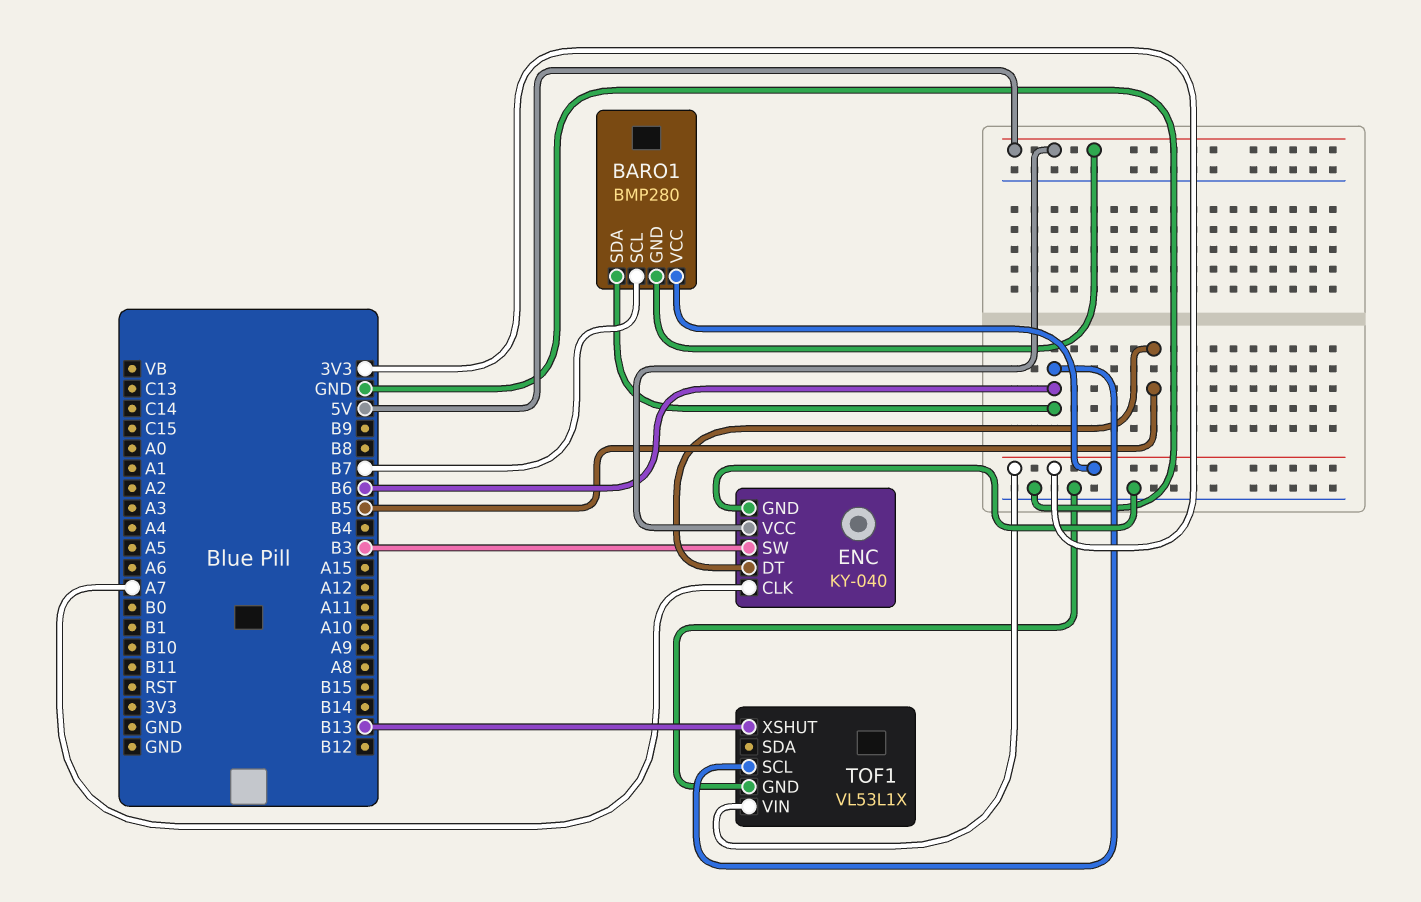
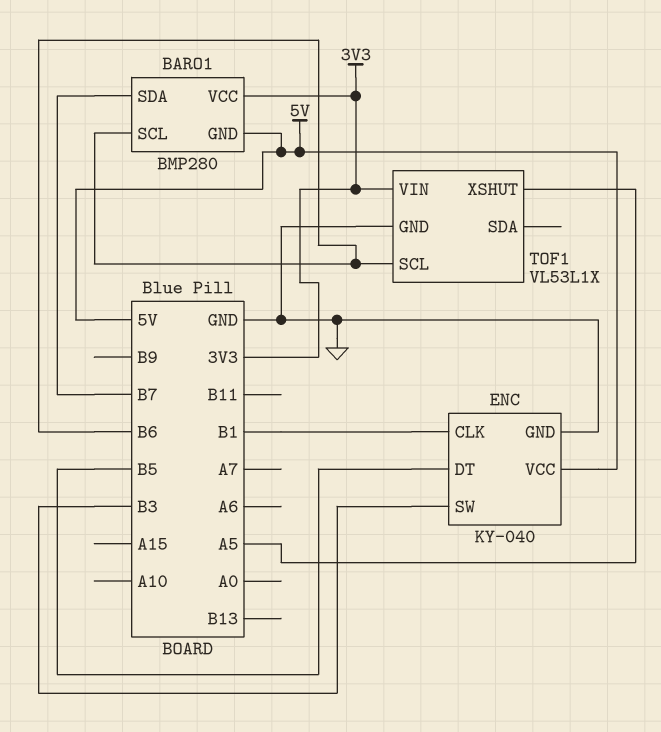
BARO1 pin SCL: B7 -> B6
BARO1 pin SDA: B6 -> B7
ENC pin CLK: A7 -> B1
TOF1 pin XSHUT: B13 -> A5

